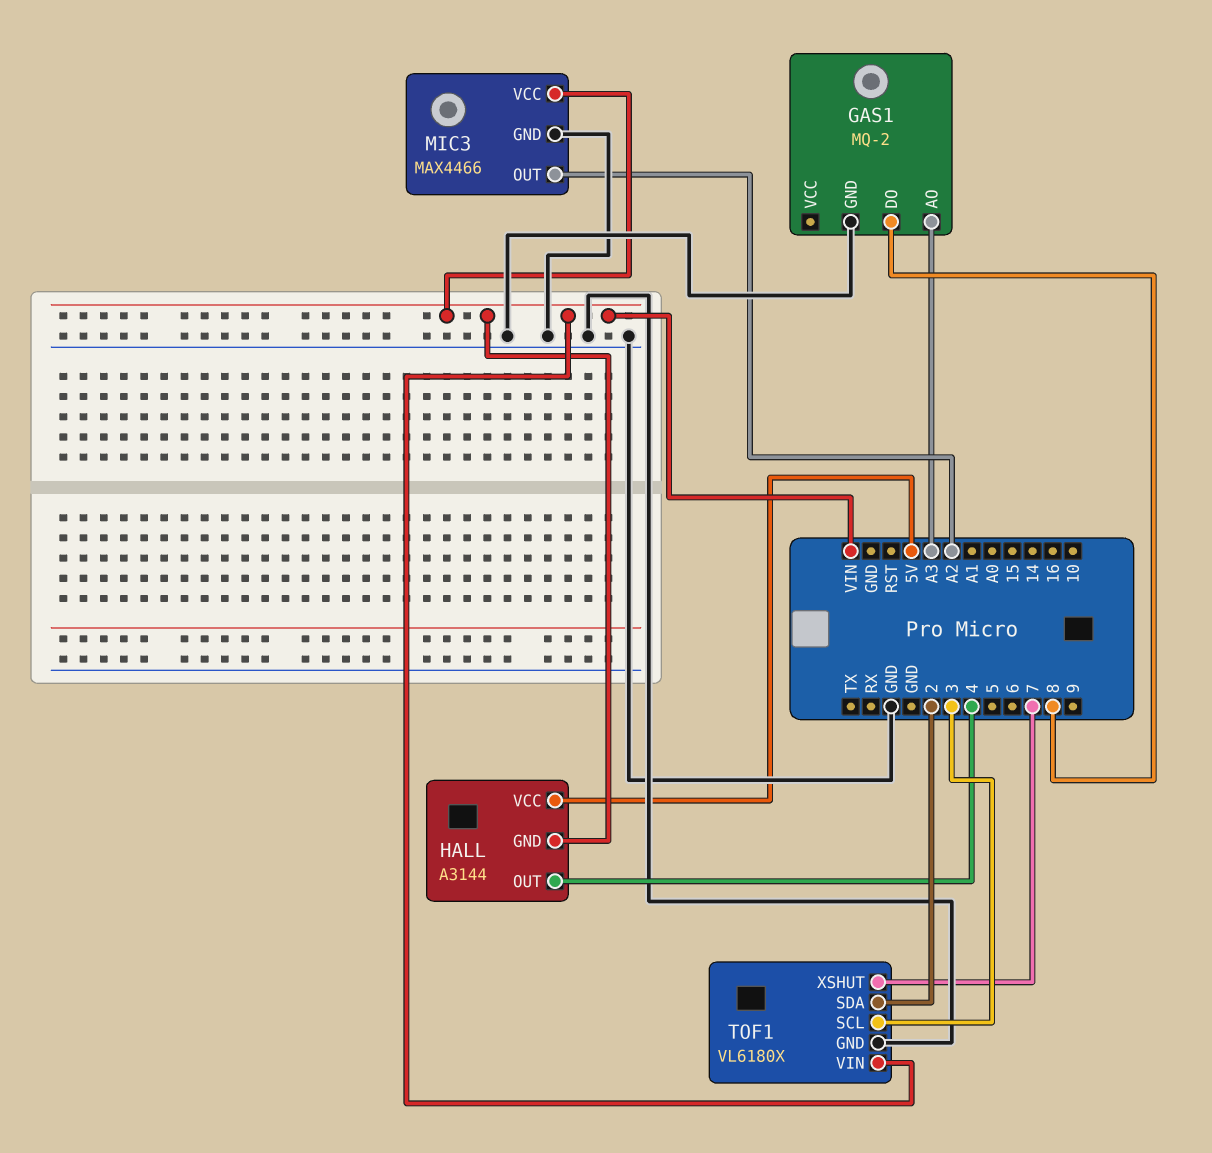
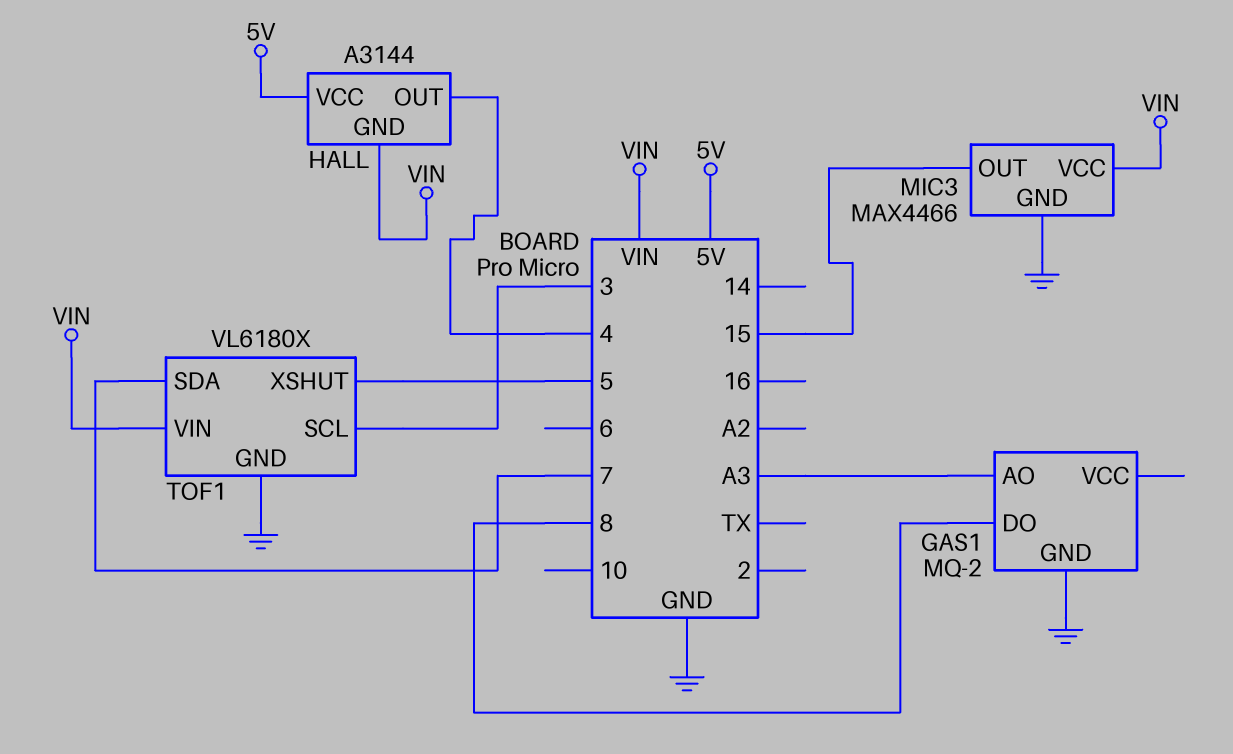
MIC3 pin OUT: A2 -> 15
TOF1 pin SDA: 2 -> 7
TOF1 pin XSHUT: 7 -> 5

